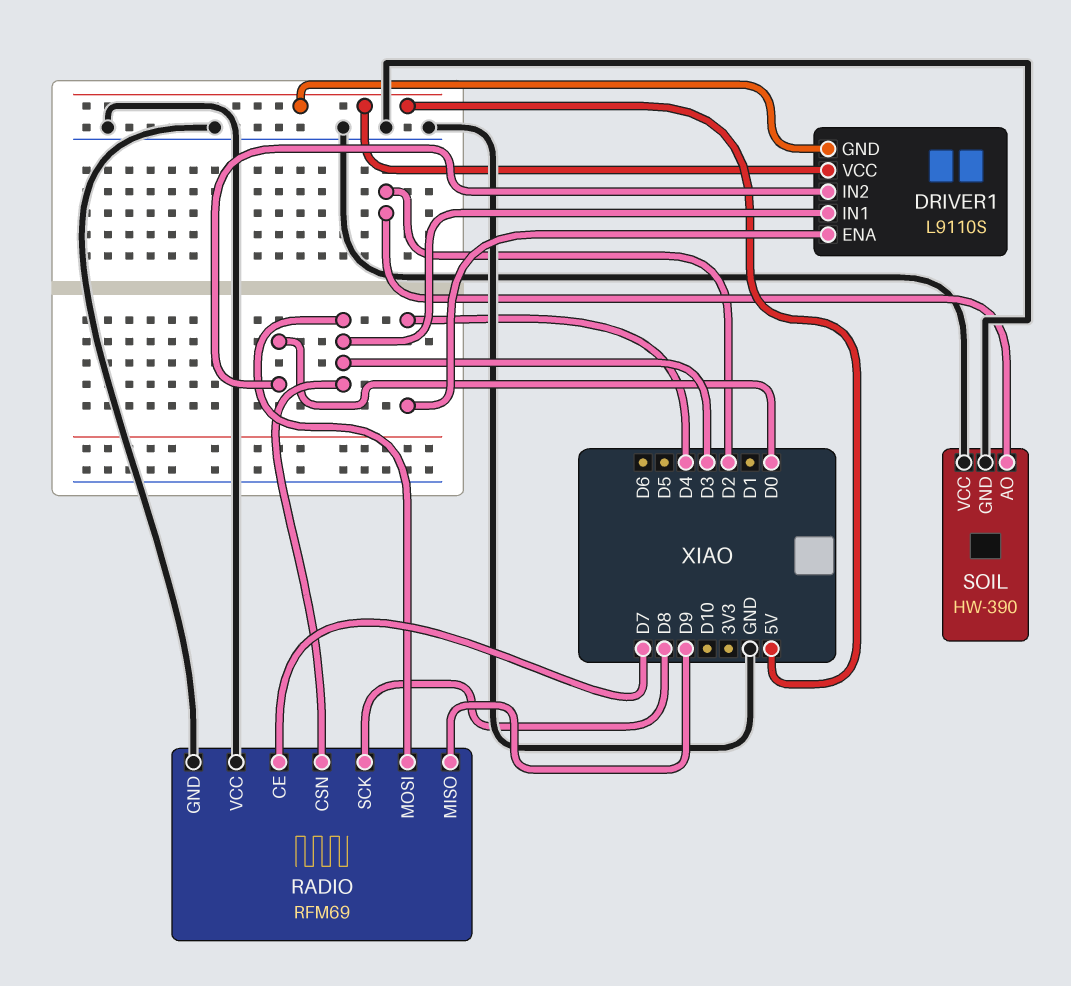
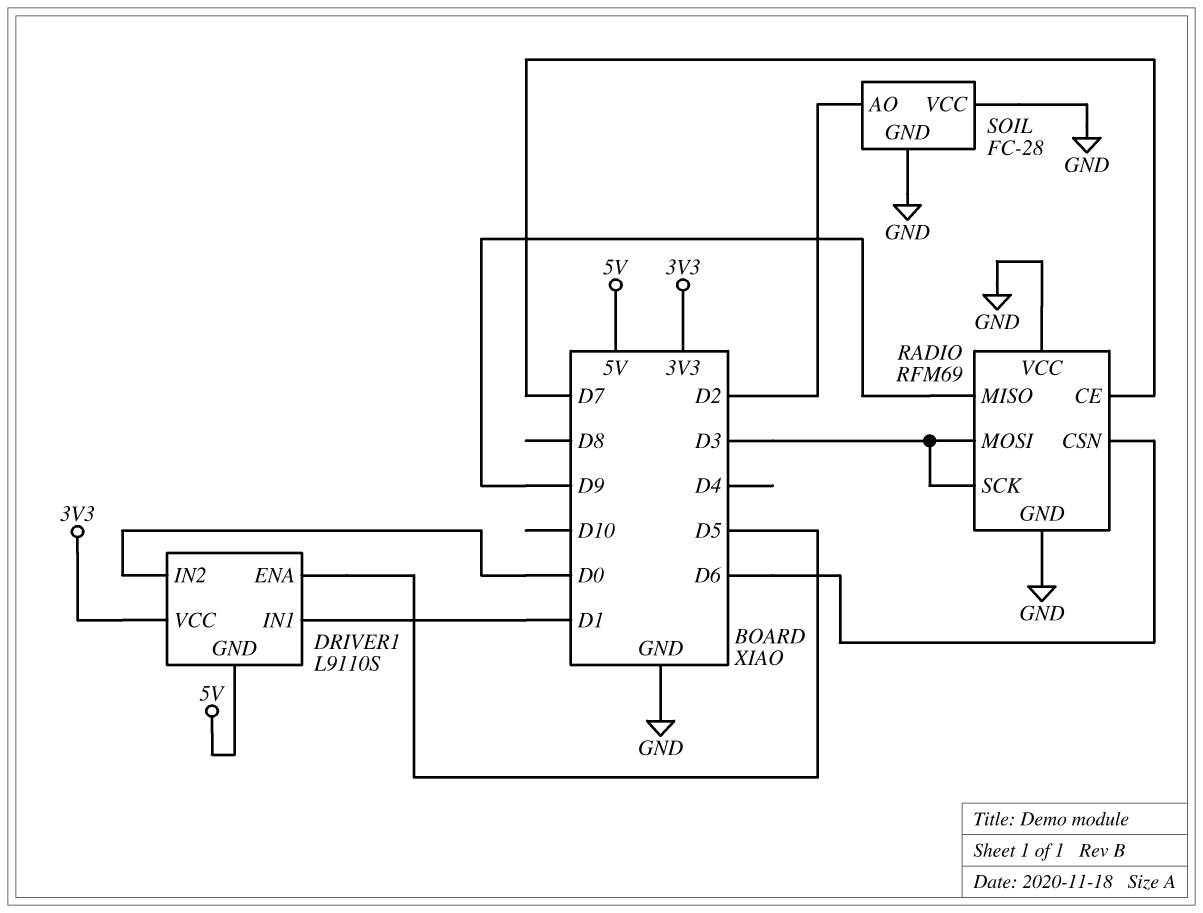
DRIVER1 pin ENA: D4 -> D5
DRIVER1 pin IN1: D3 -> D1
DRIVER1 pin VCC: 5V -> 3V3
RADIO pin CSN: D3 -> D6
RADIO pin SCK: D8 -> D3
SOIL: HW-390 -> FC-28

